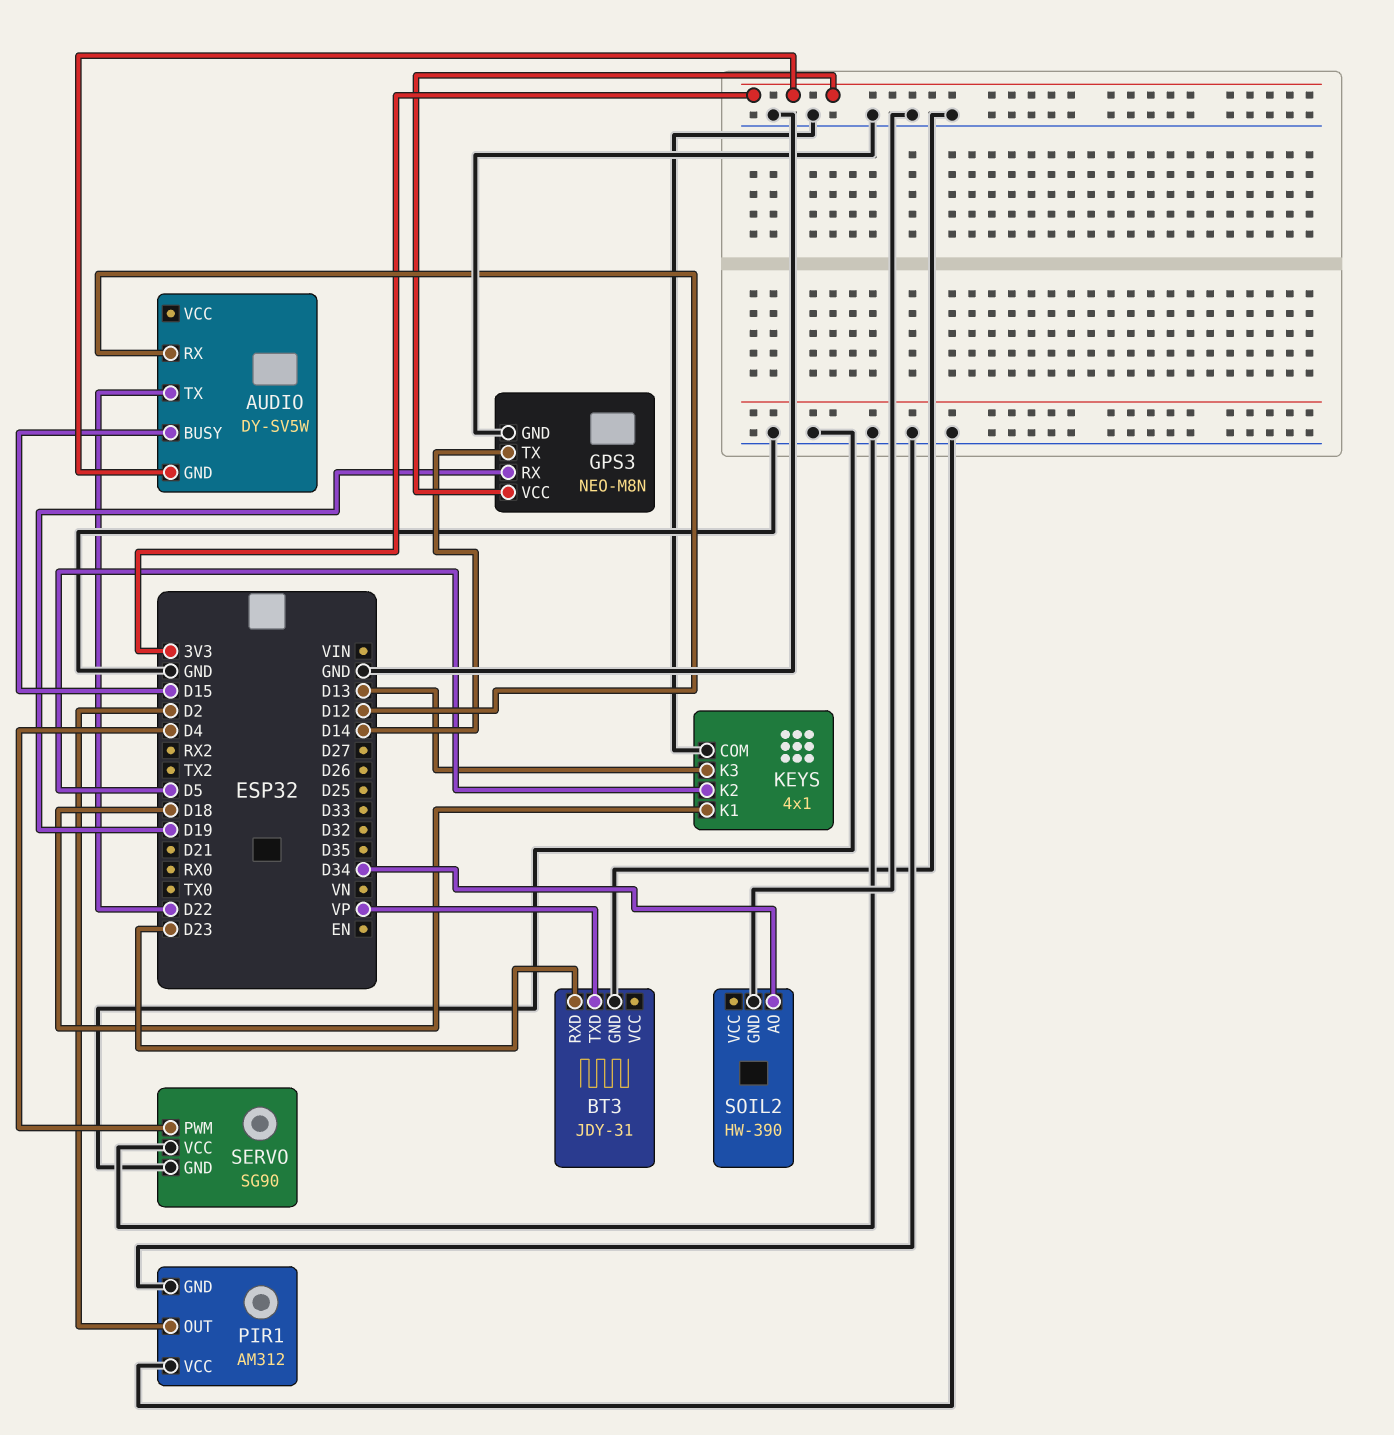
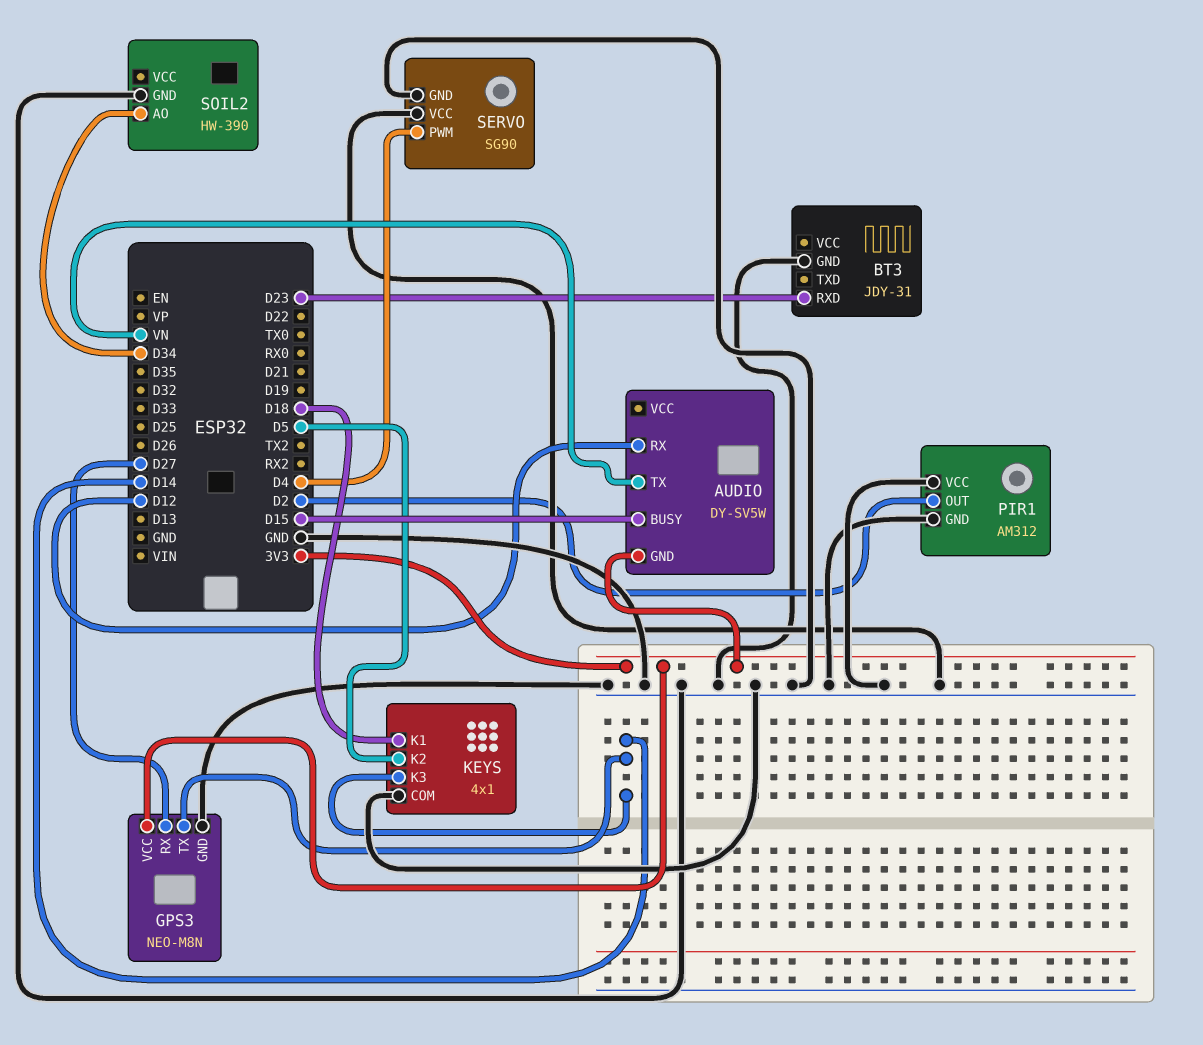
AUDIO pin TX: D22 -> VN
BT3 pin TXD: VP -> none
GPS3 pin RX: D19 -> D27
KEYS pin K3: D13 -> D14

